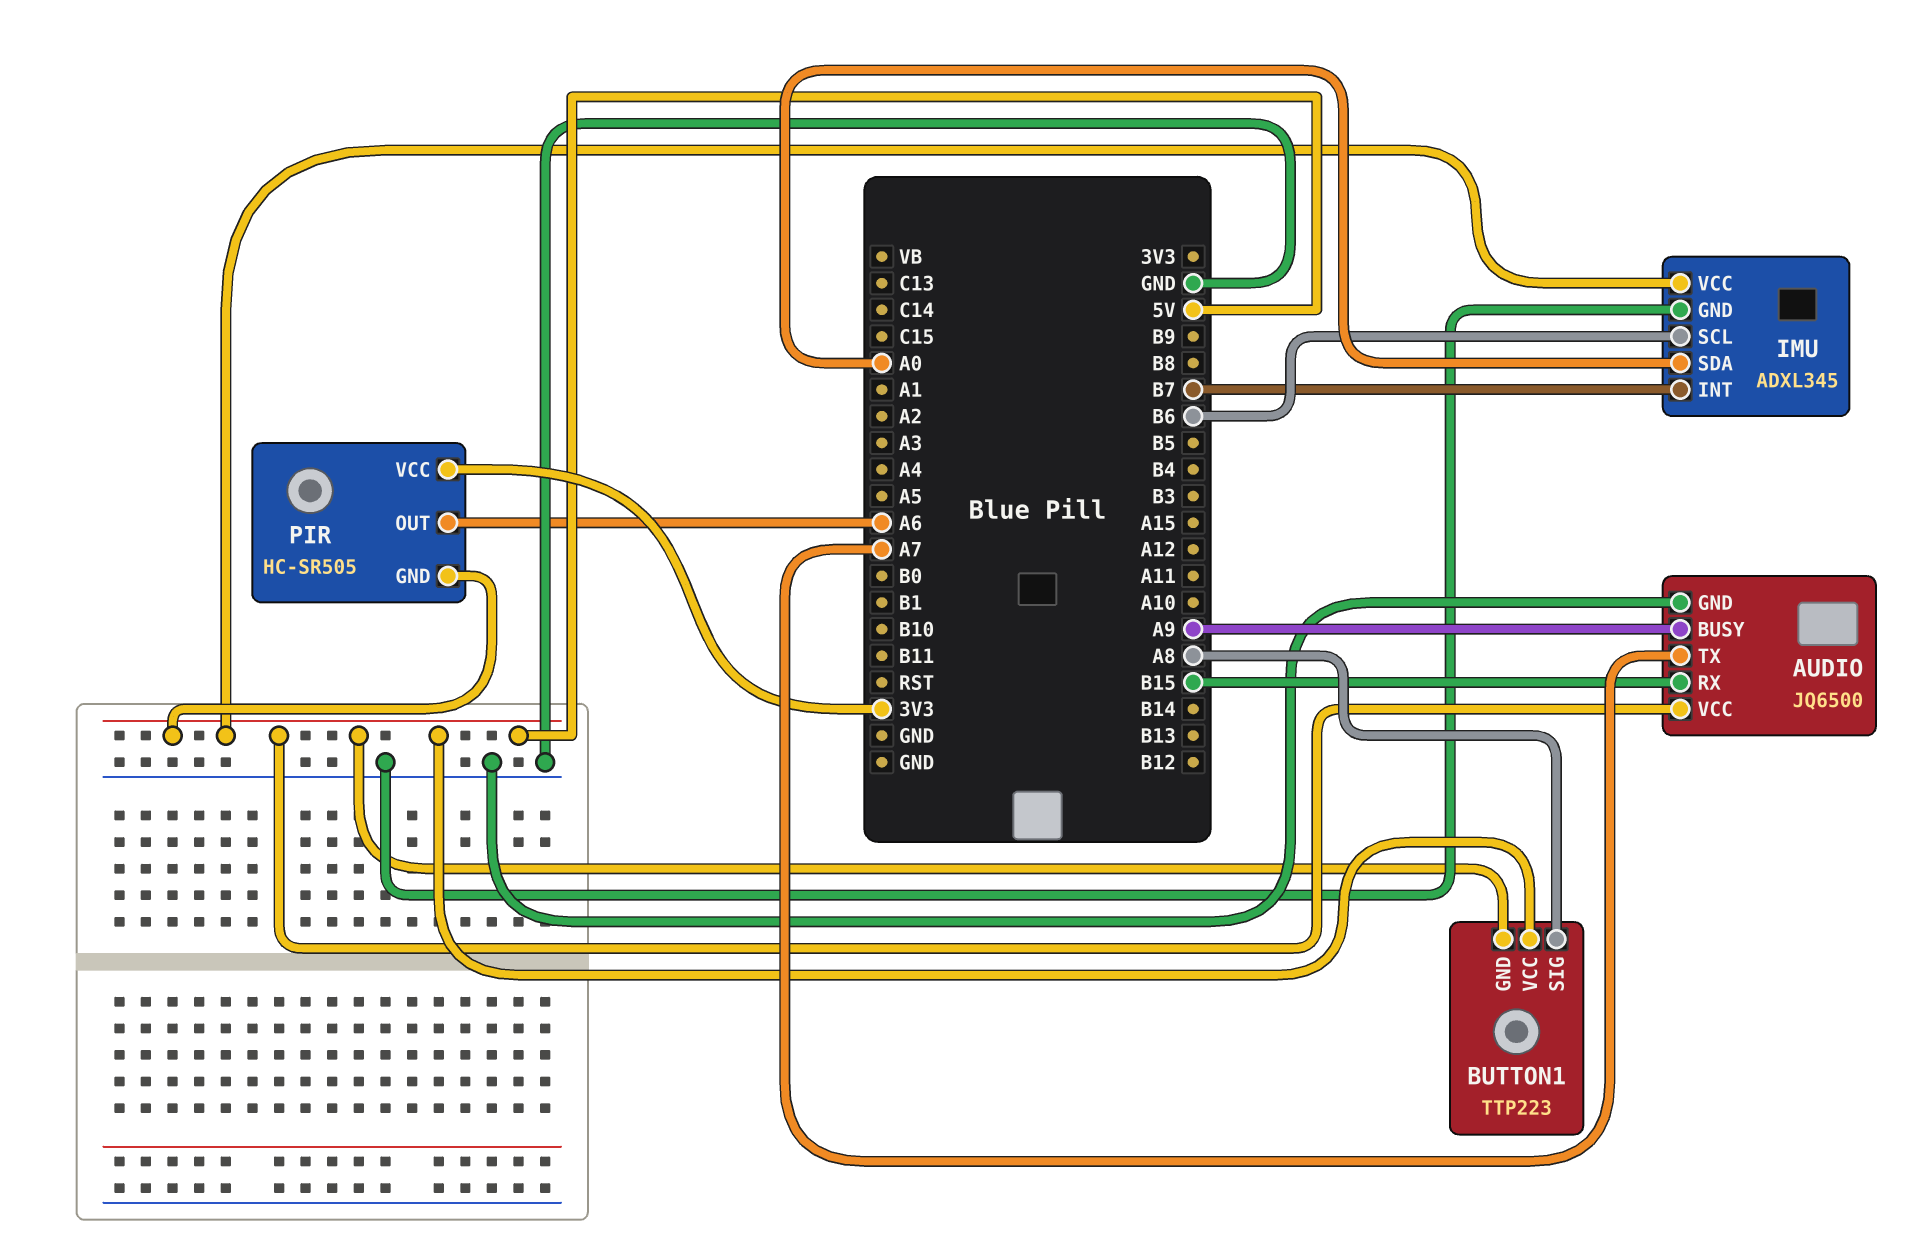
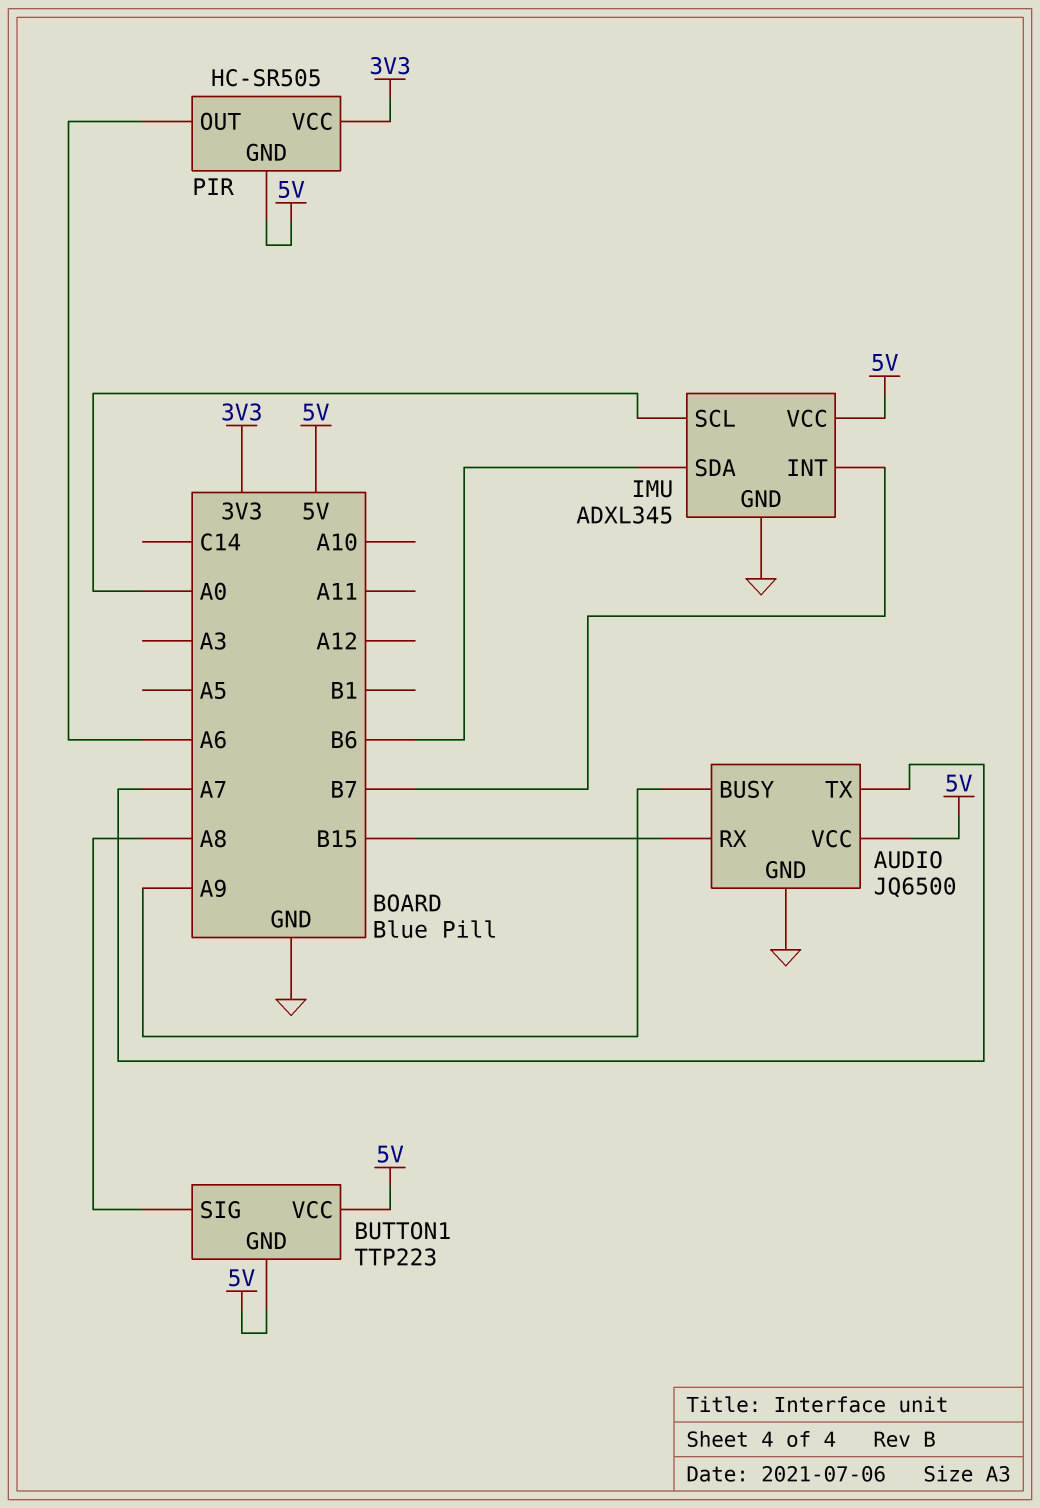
IMU pin SCL: B6 -> A0
IMU pin SDA: A0 -> B6

